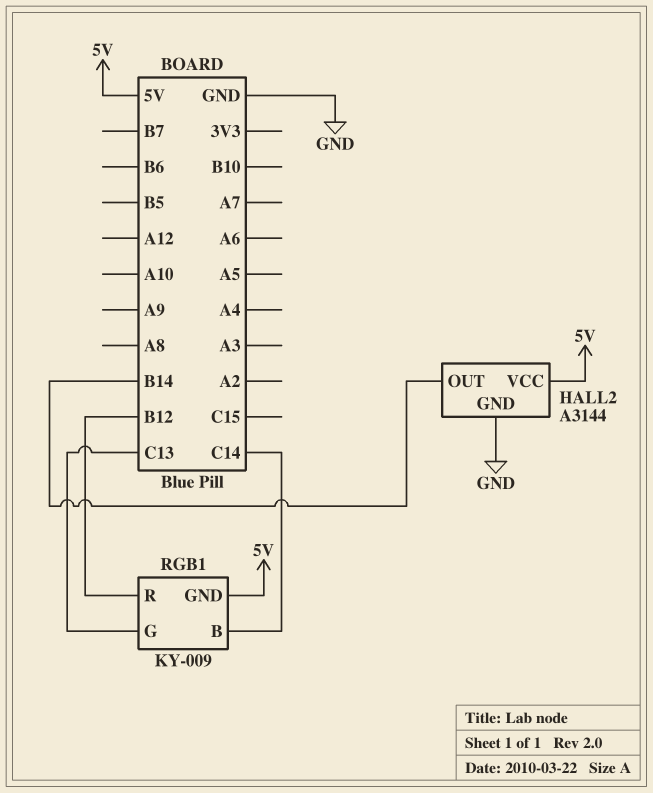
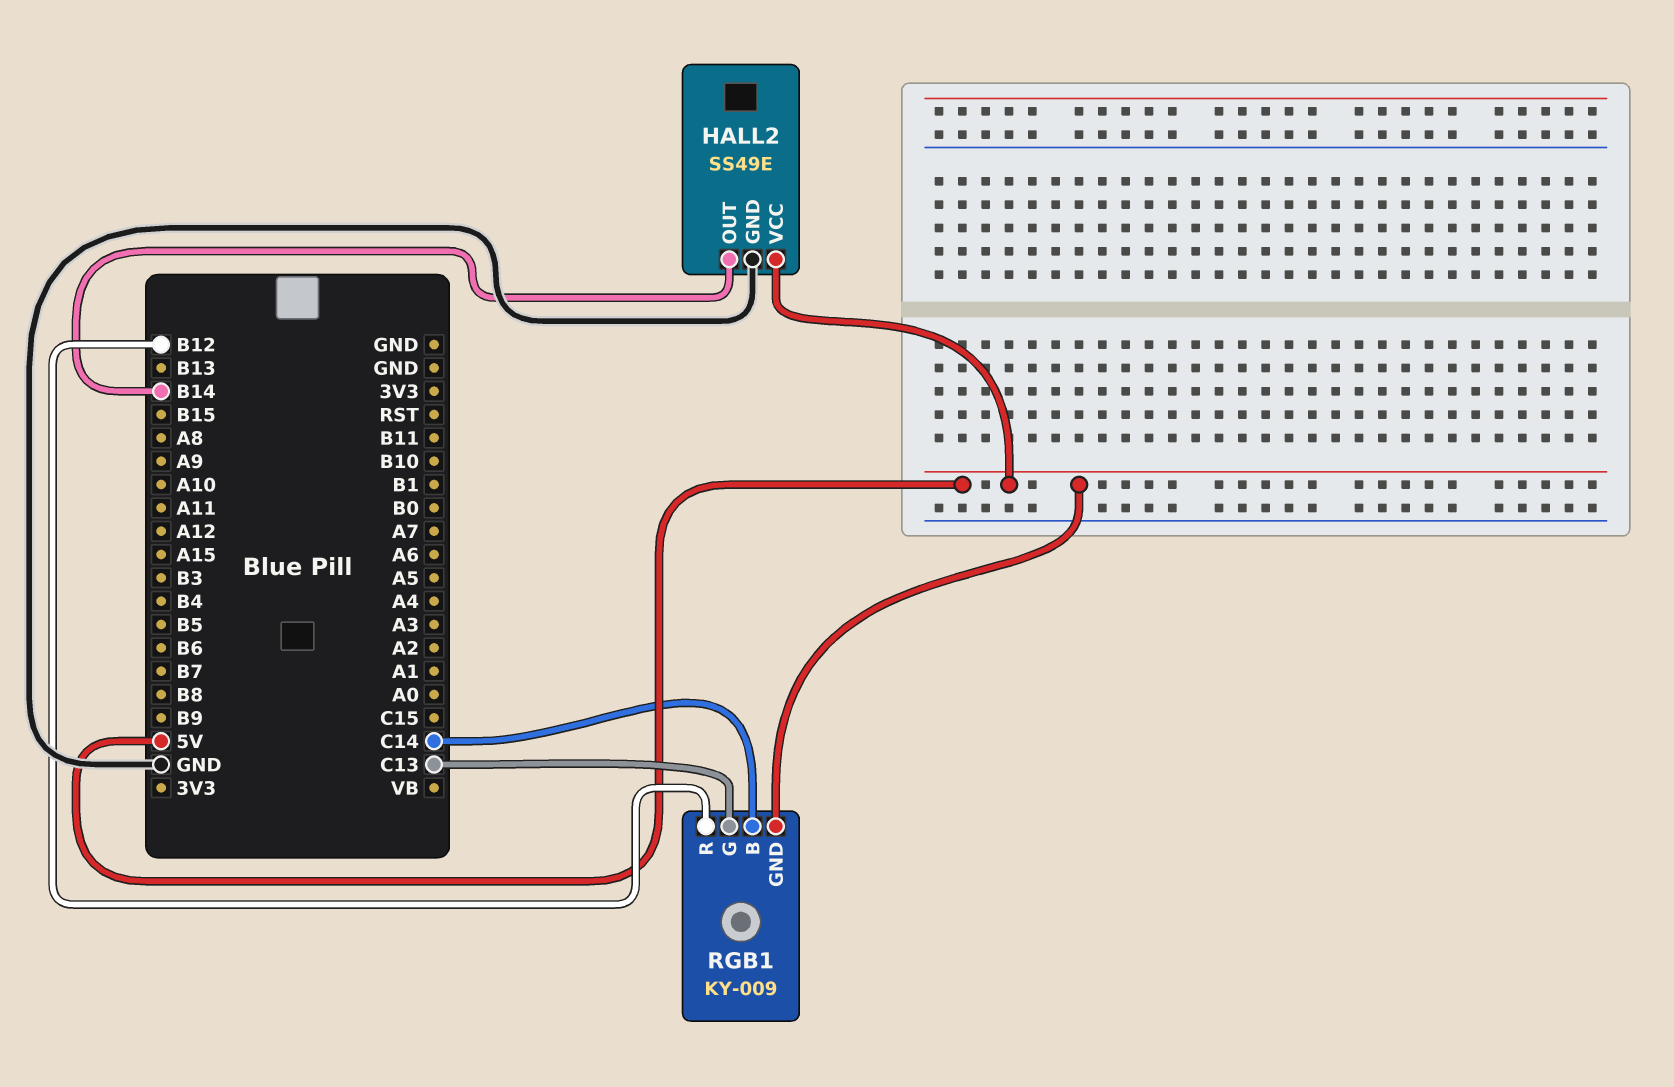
HALL2: A3144 -> SS49E

